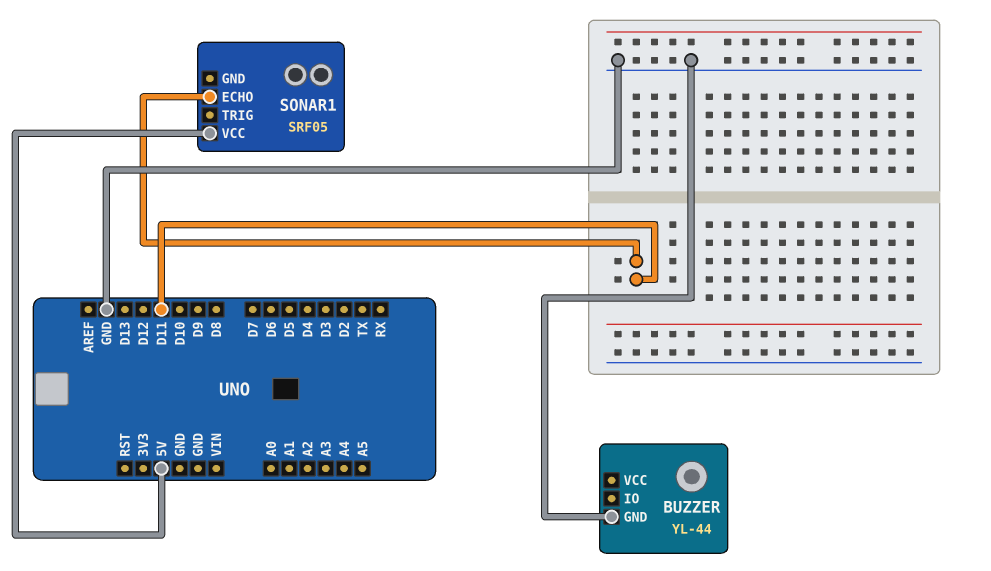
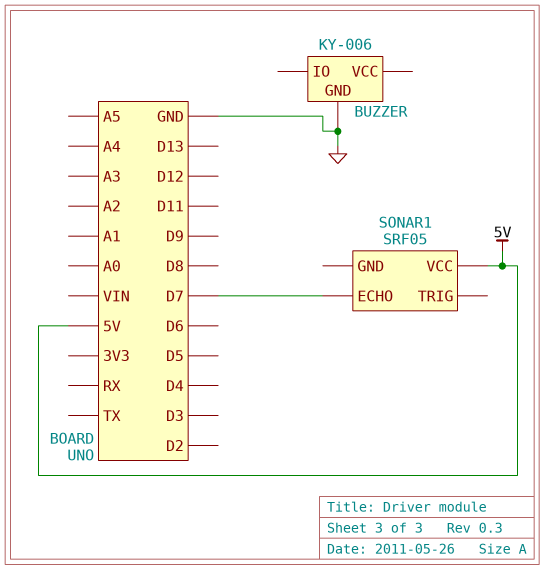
BUZZER: YL-44 -> KY-006
SONAR1 pin ECHO: D11 -> D7

